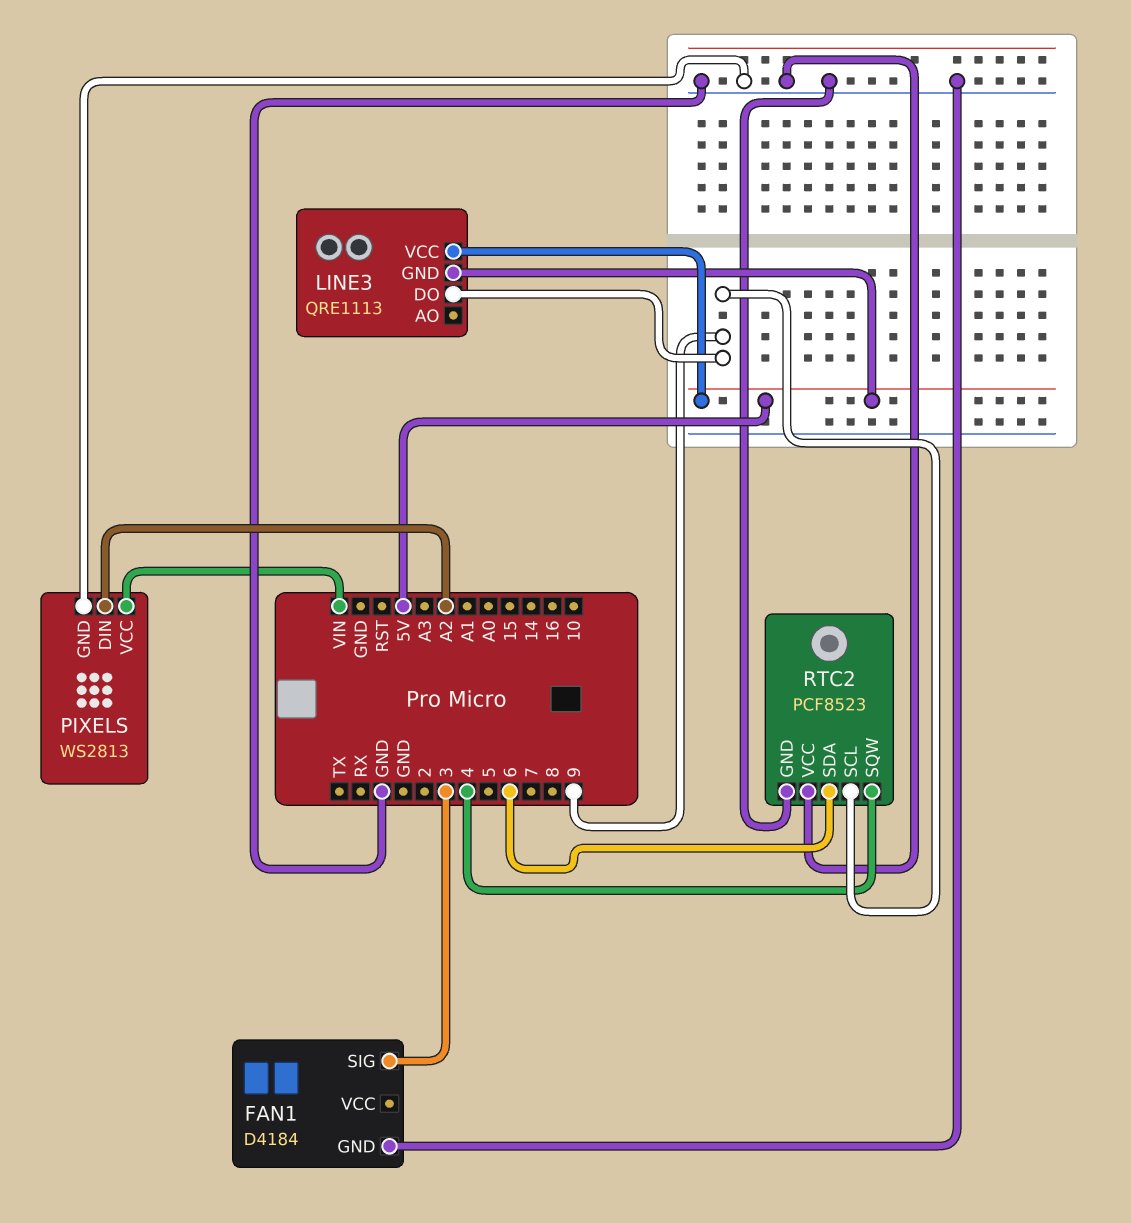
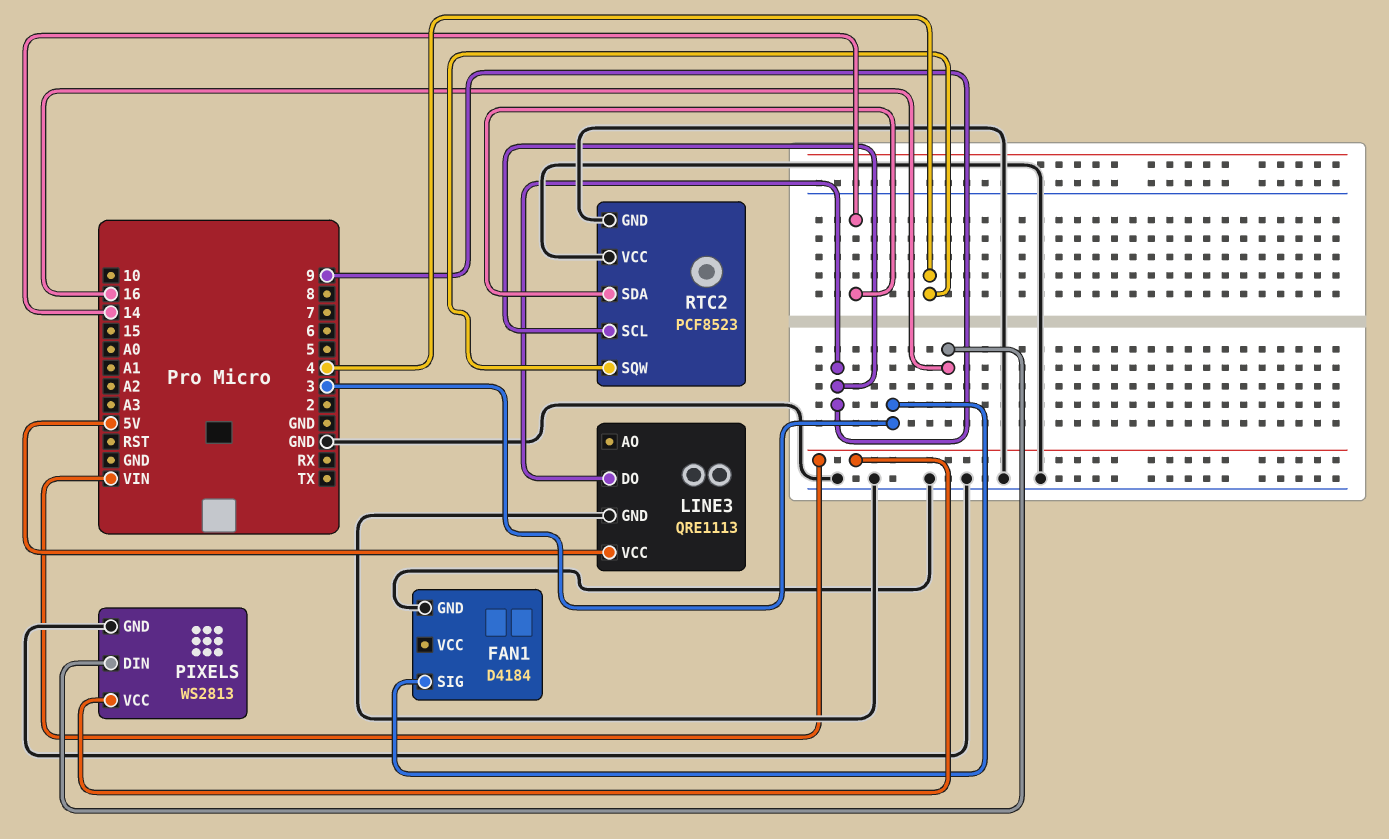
LINE3 pin GND: 5V -> GND
PIXELS pin DIN: A2 -> 16
RTC2 pin SDA: 6 -> 14

